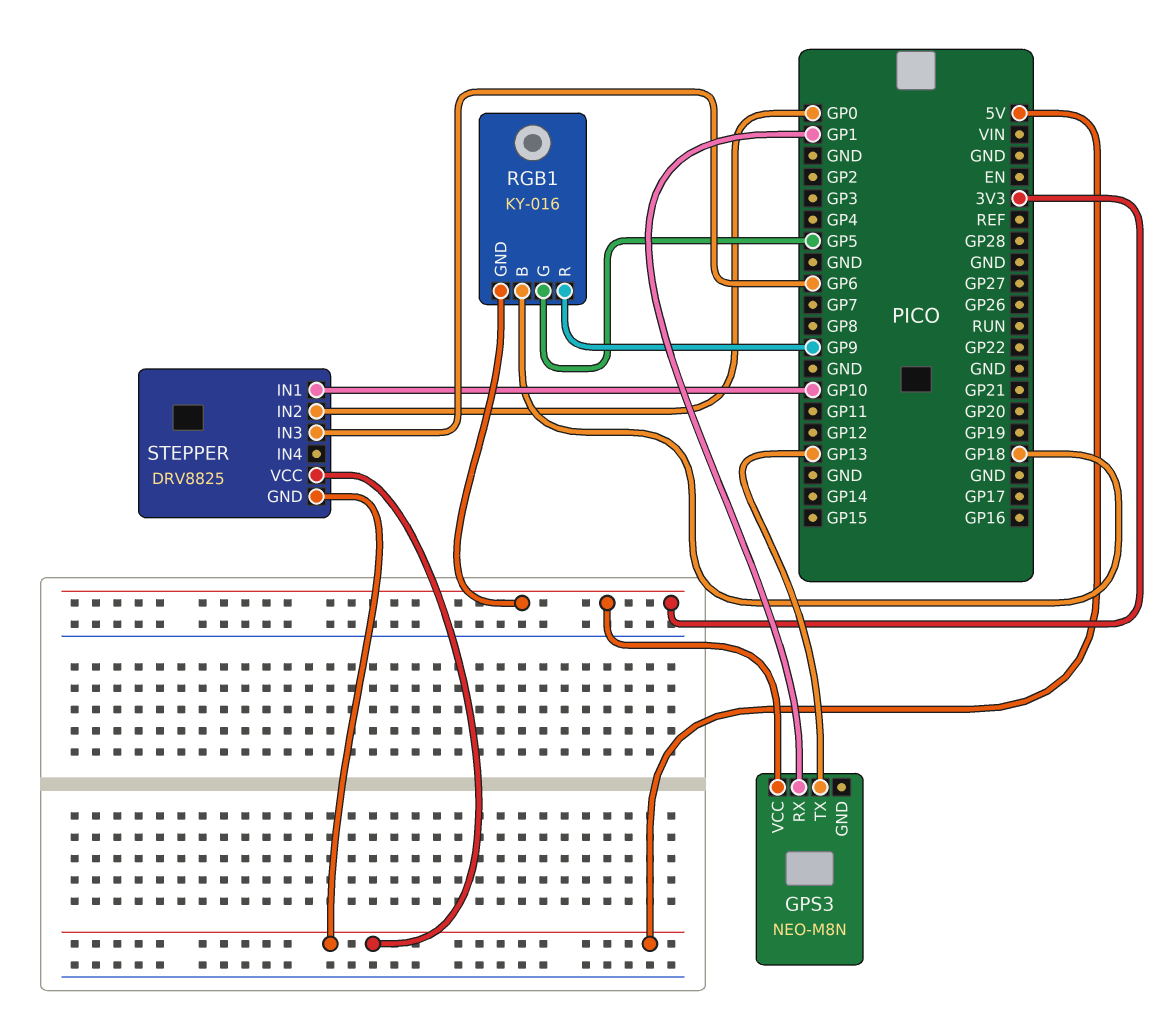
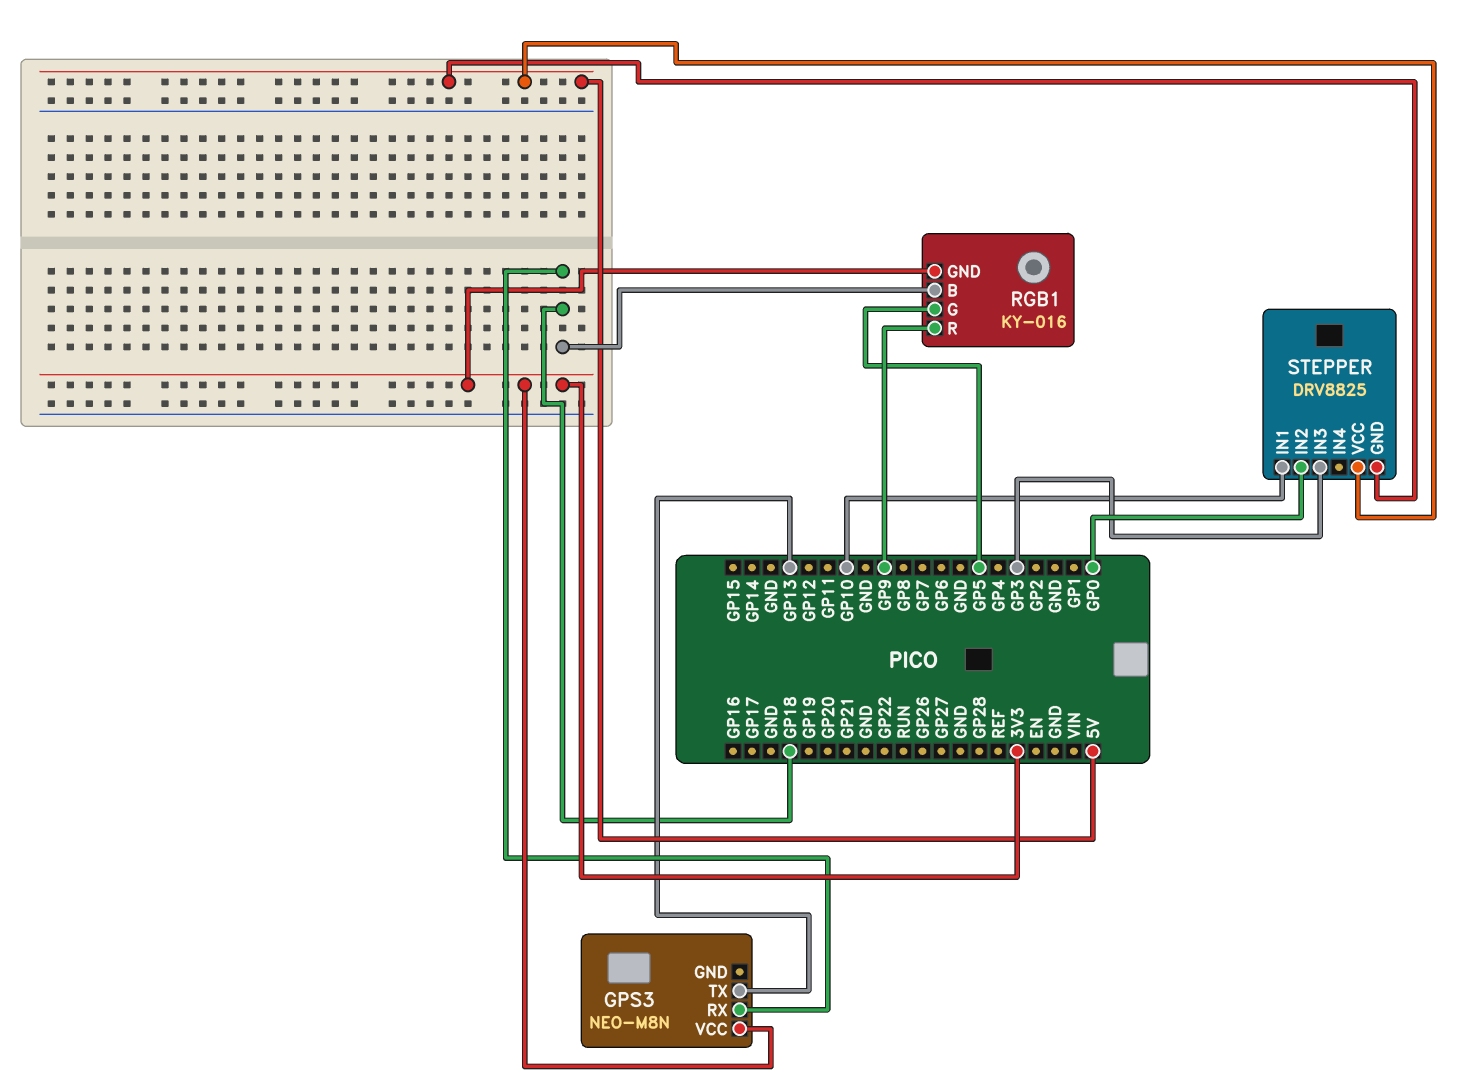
GPS3 pin RX: GP1 -> GP18
STEPPER pin IN3: GP6 -> GP3

